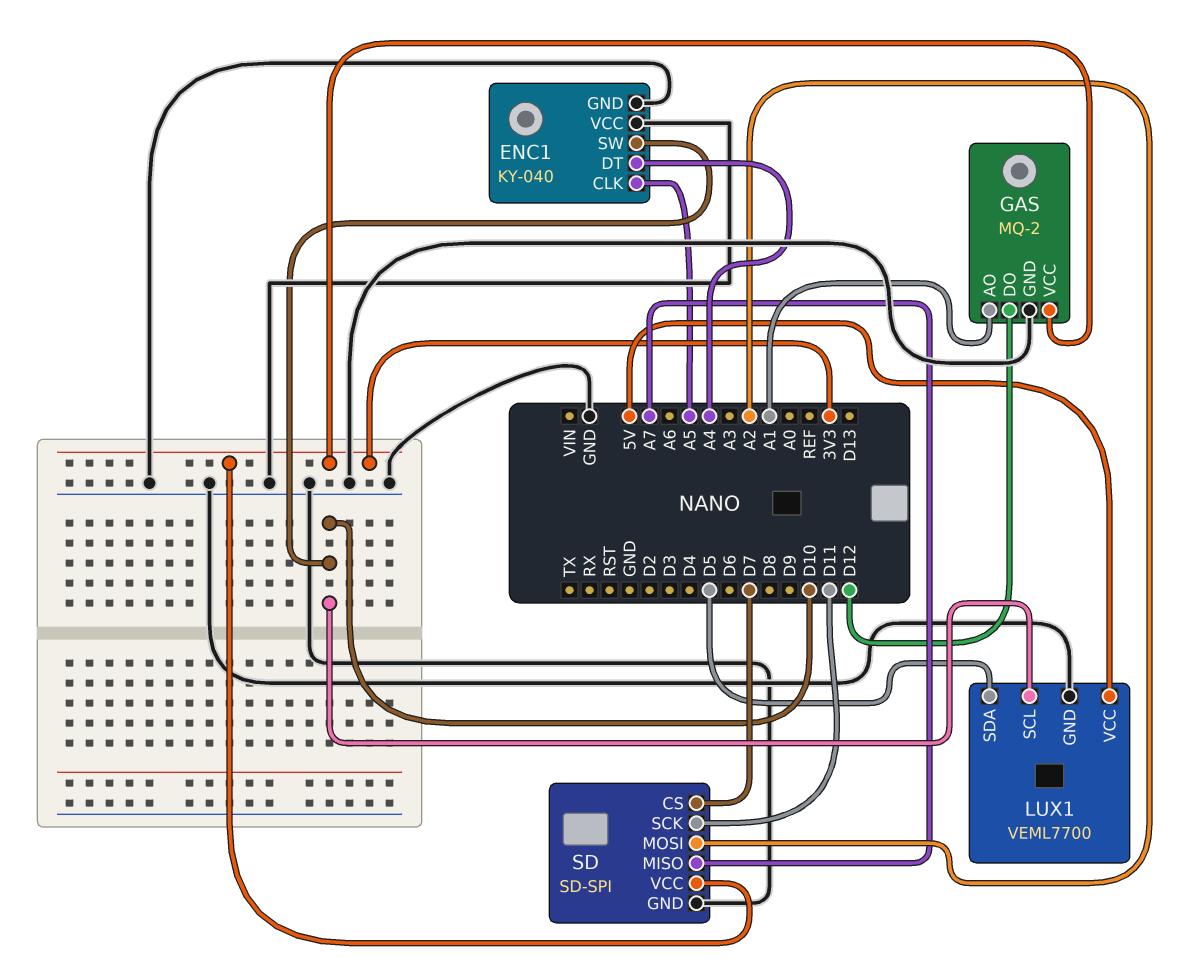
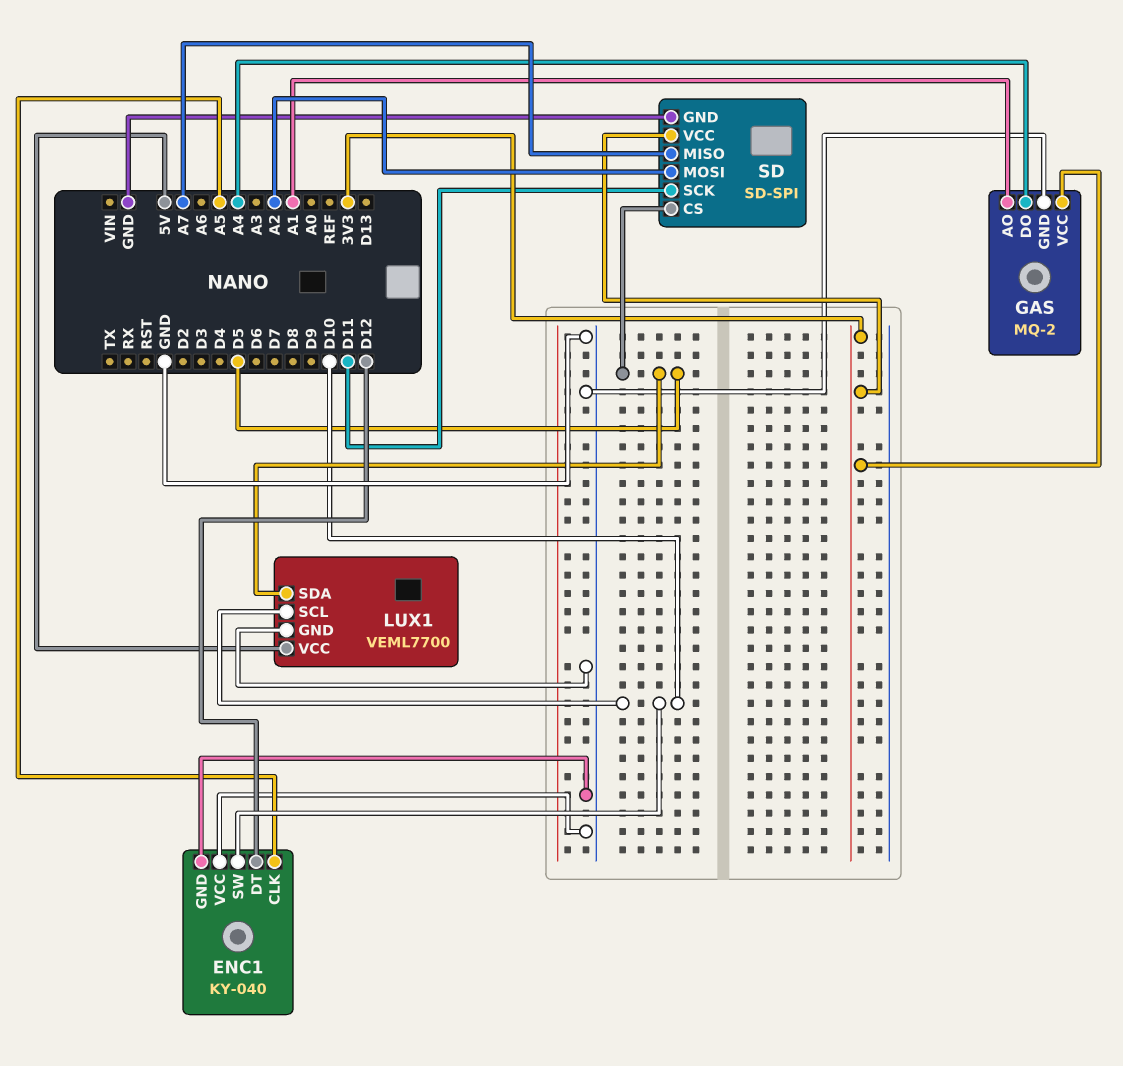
ENC1 pin DT: A4 -> D12
GAS pin DO: D12 -> A4
SD pin CS: D7 -> D5

